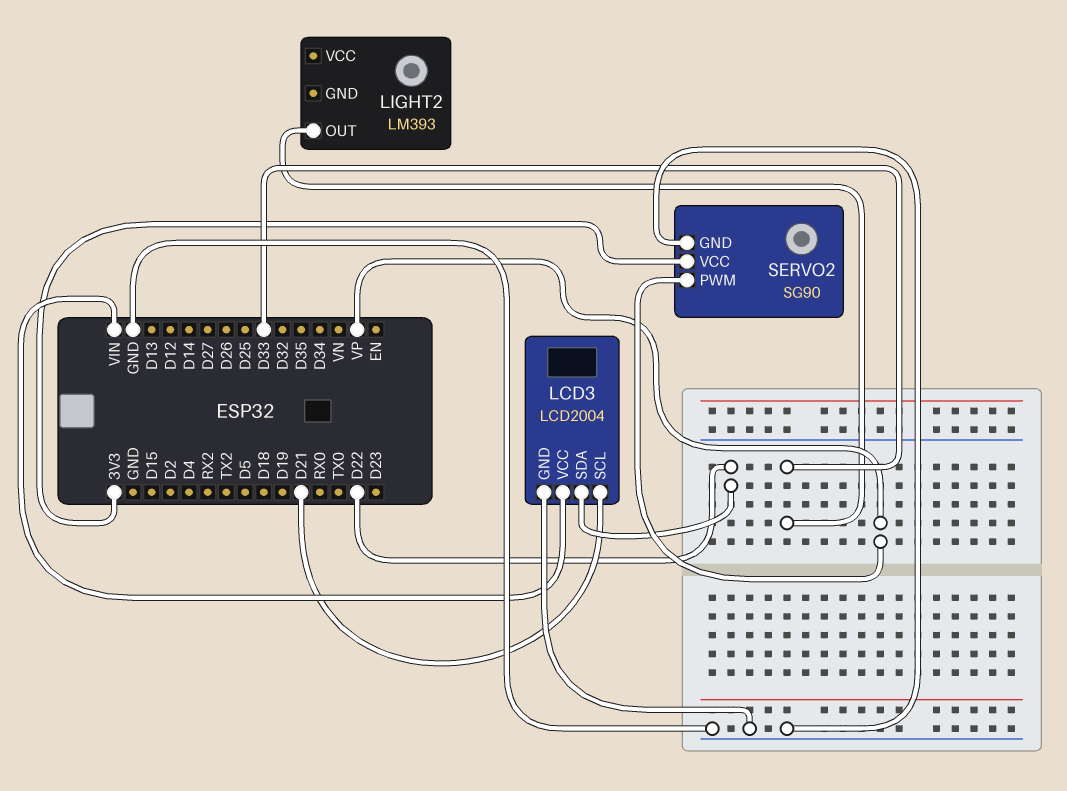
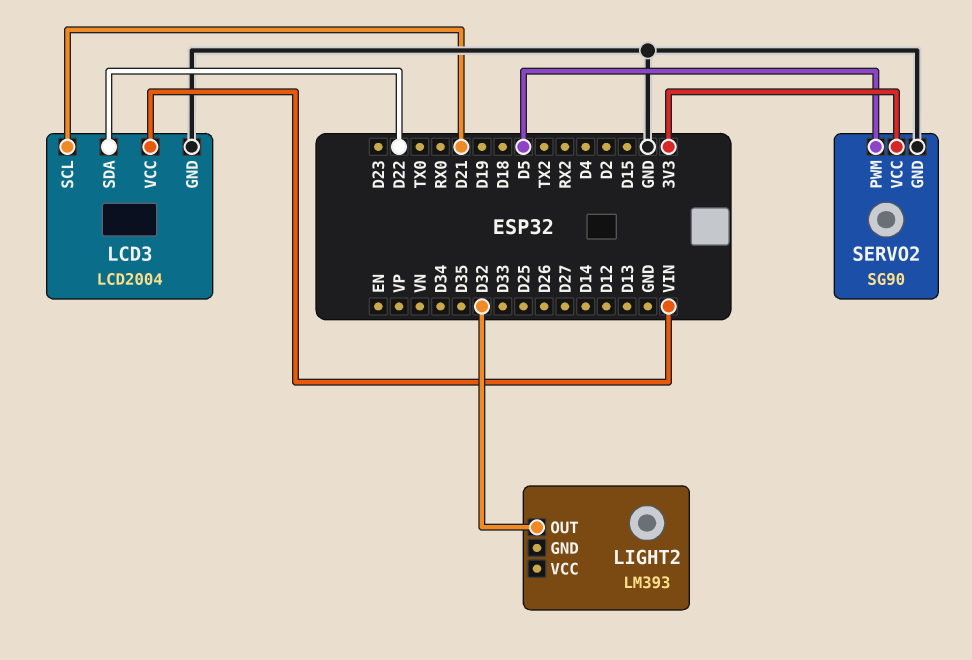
LIGHT2 pin OUT: D33 -> D32
SERVO2 pin PWM: VP -> D5

